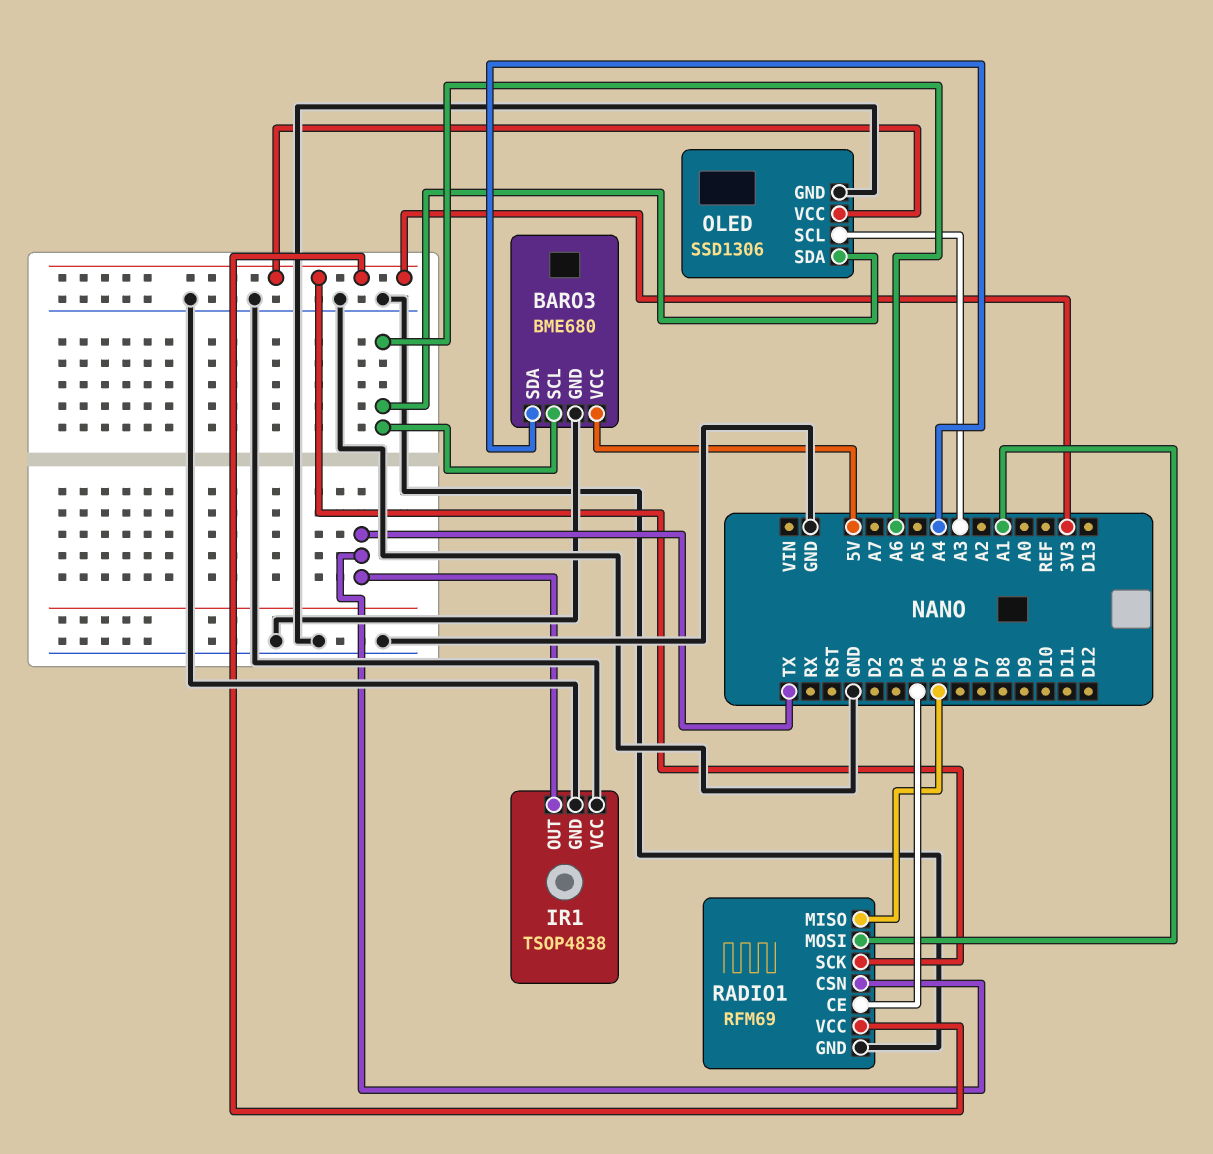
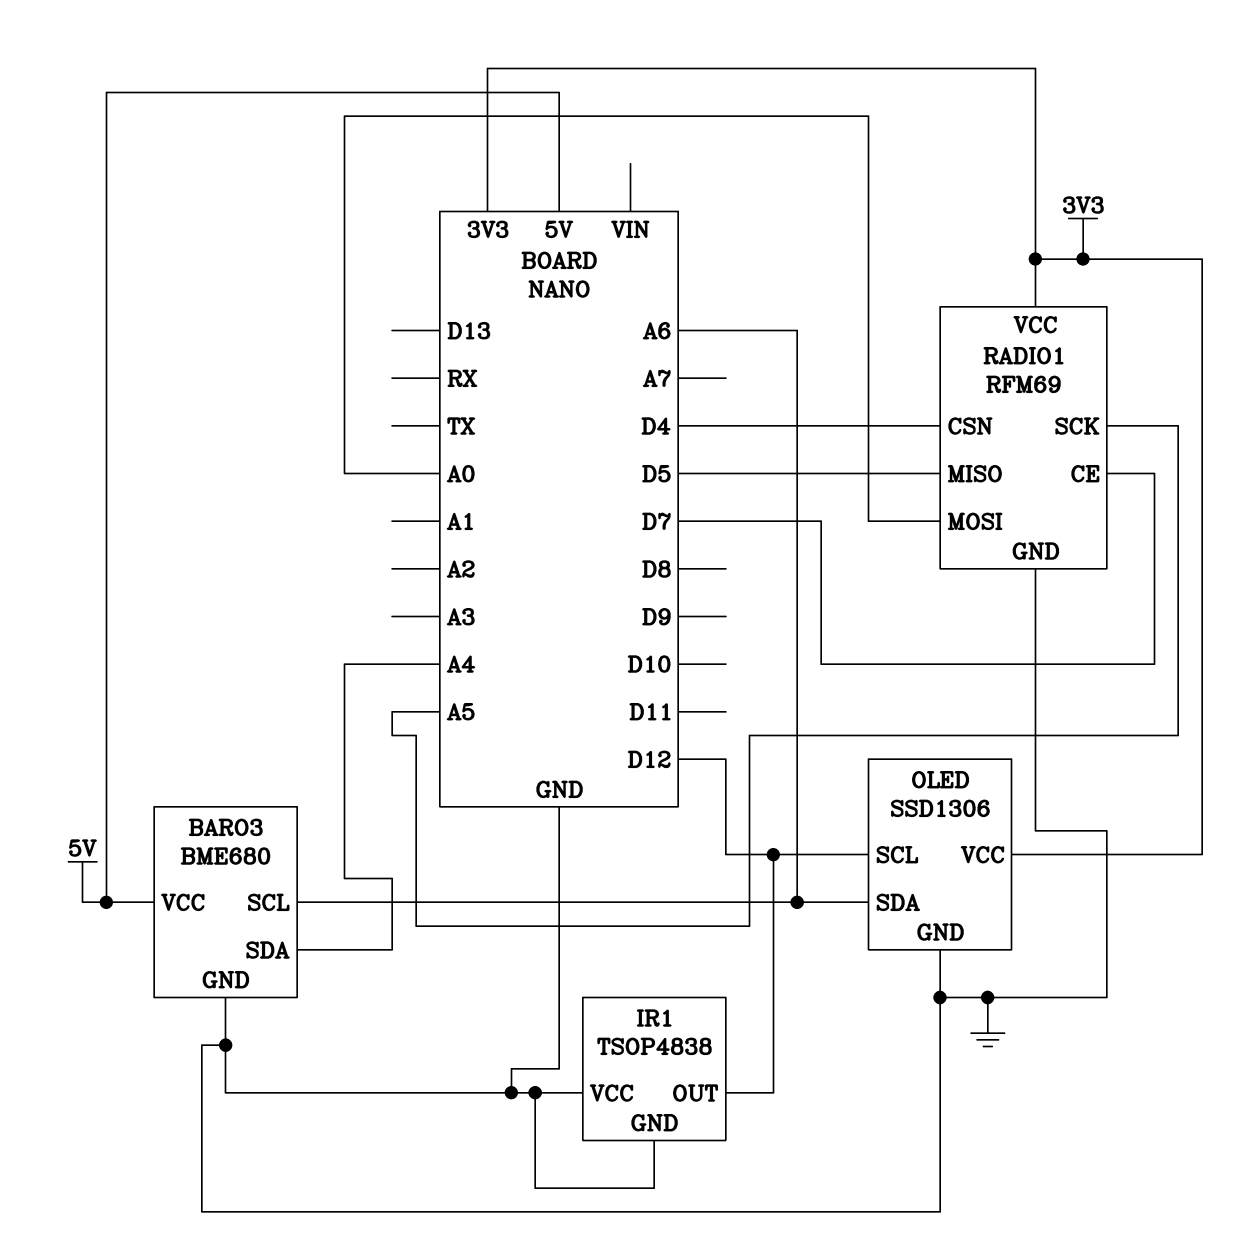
IR1 pin OUT: TX -> D12
OLED pin SCL: A3 -> D12
RADIO1 pin CE: D4 -> D7
RADIO1 pin CSN: TX -> D4
RADIO1 pin MOSI: A1 -> A0
RADIO1 pin SCK: 3V3 -> A5

